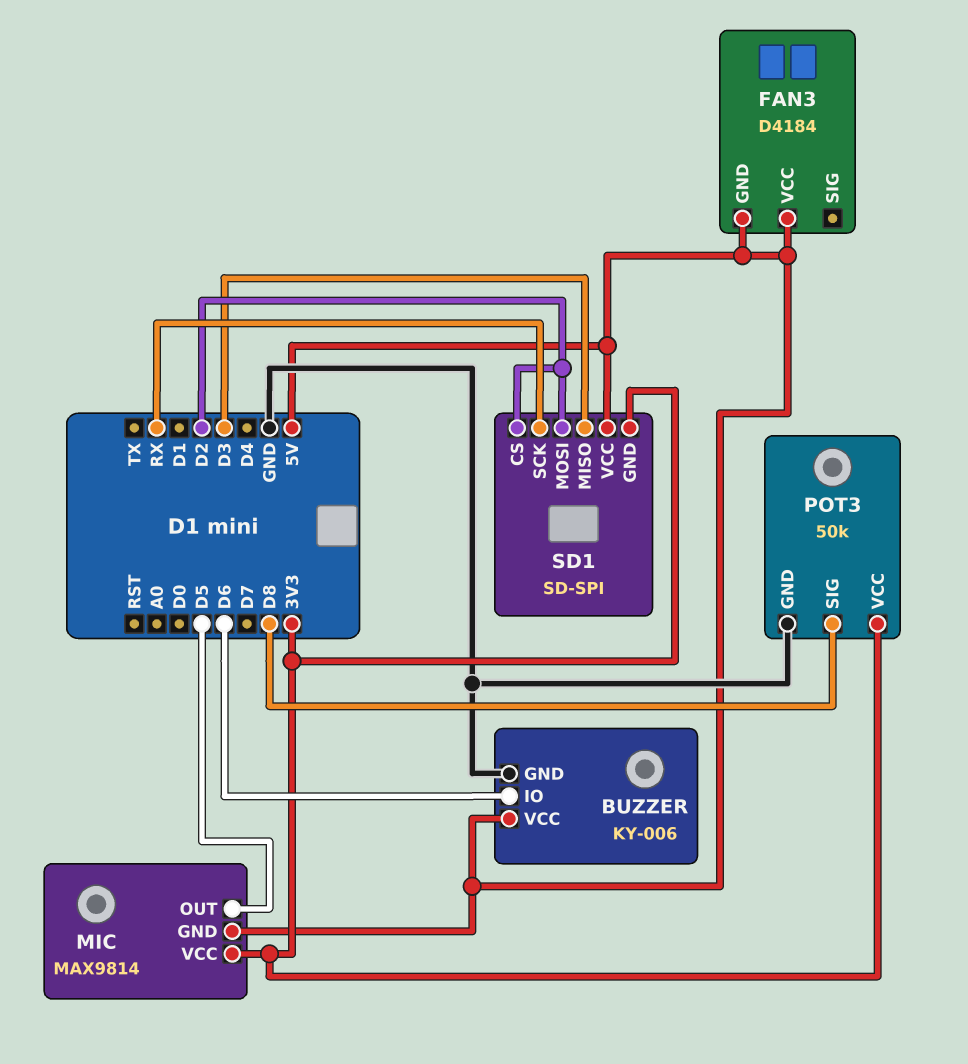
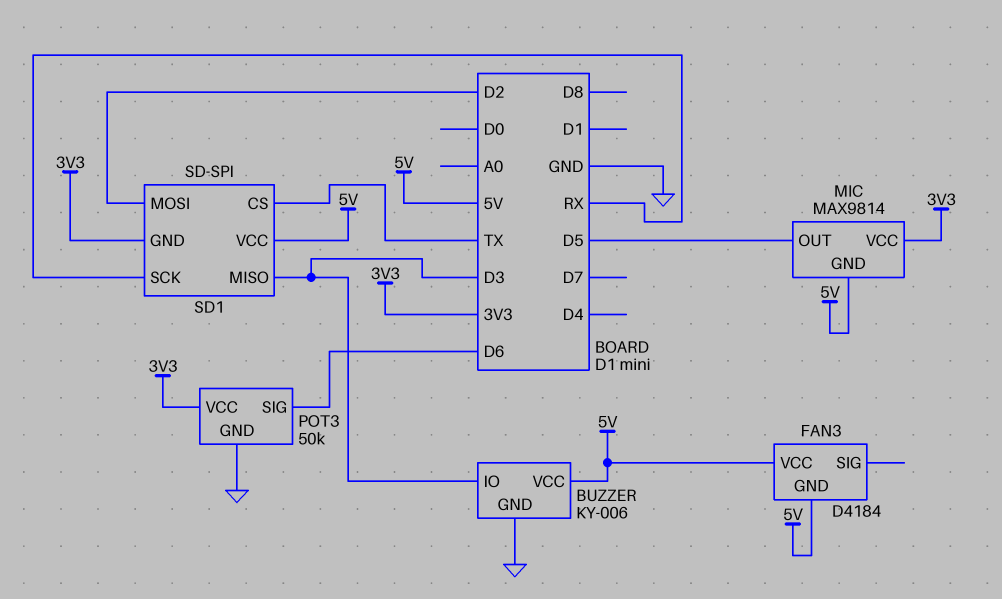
BUZZER pin IO: D6 -> D3
POT3 pin SIG: D8 -> D6
SD1 pin CS: D2 -> TX

